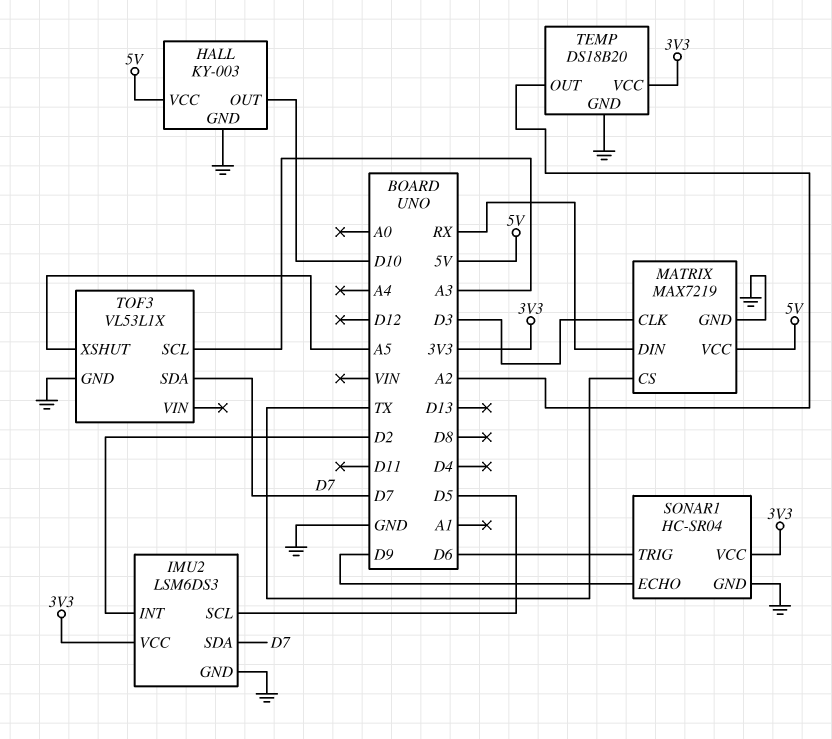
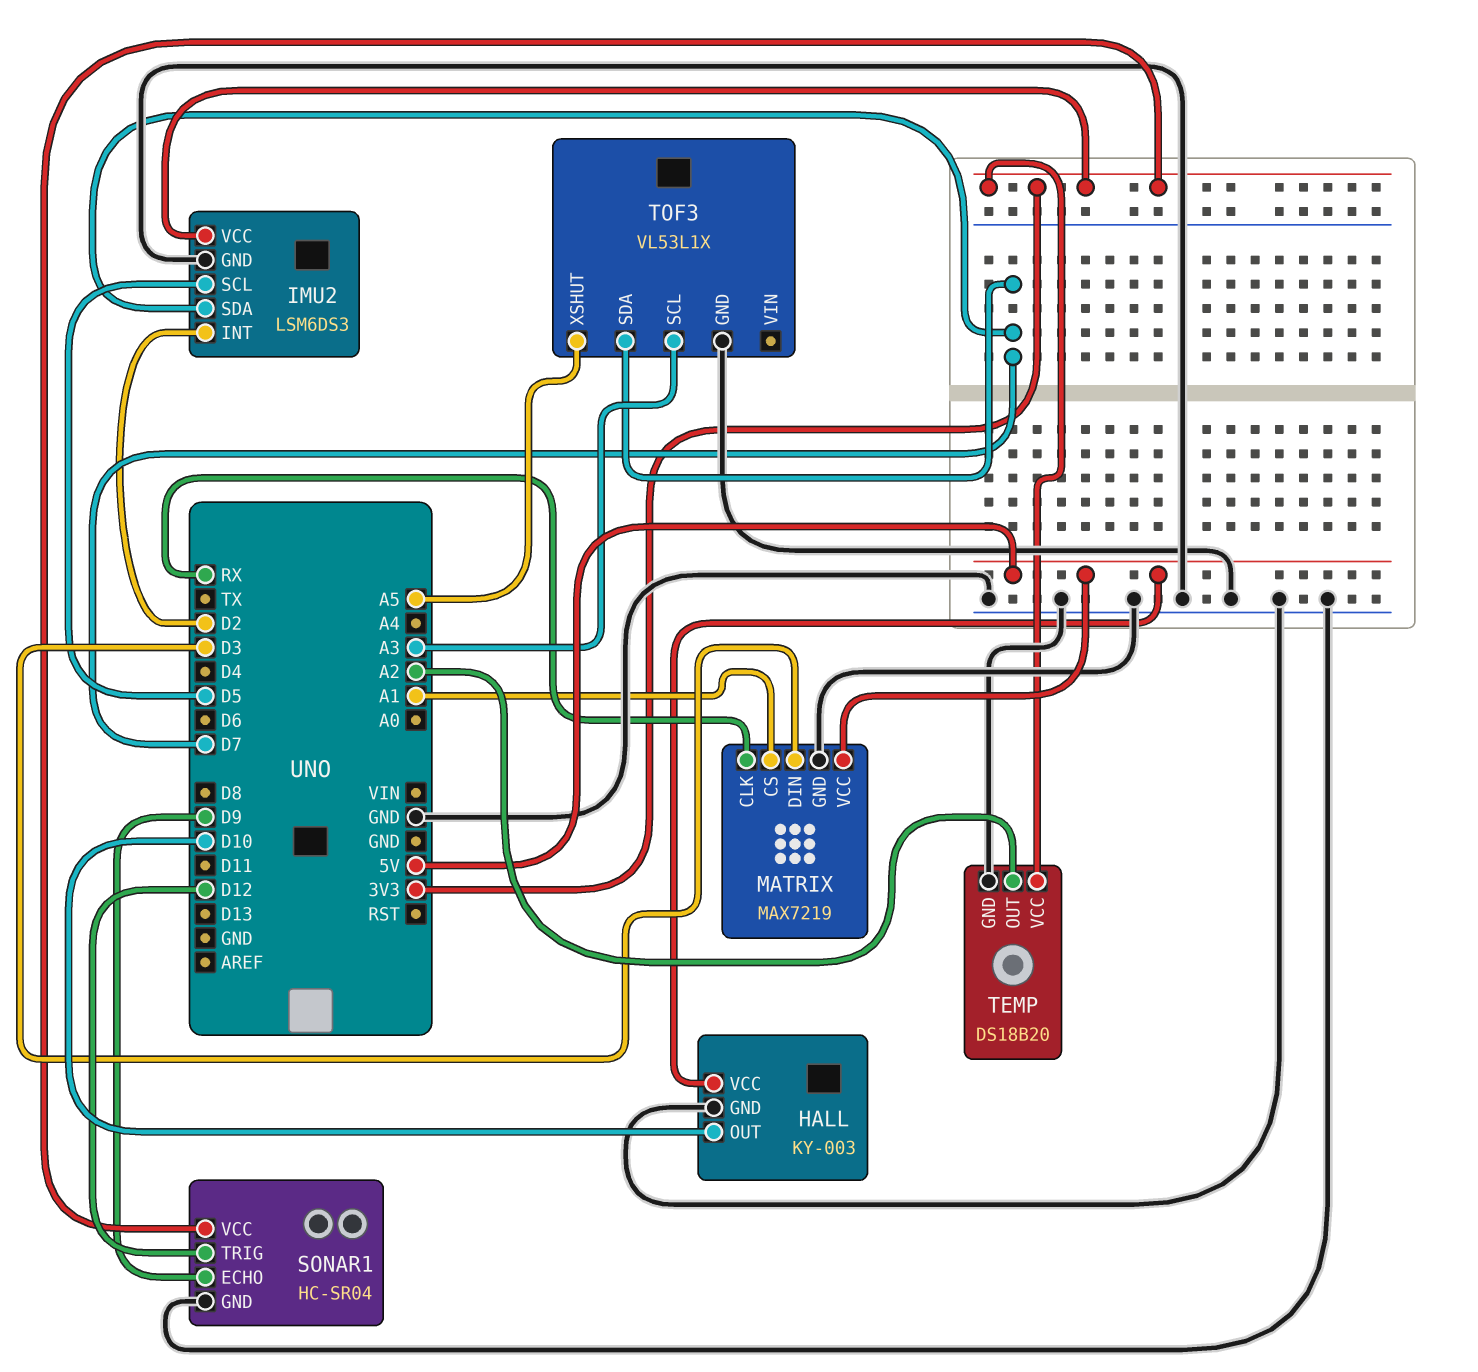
MATRIX pin CLK: D3 -> RX
MATRIX pin CS: TX -> A1
MATRIX pin DIN: RX -> D3
SONAR1 pin TRIG: D6 -> D12

